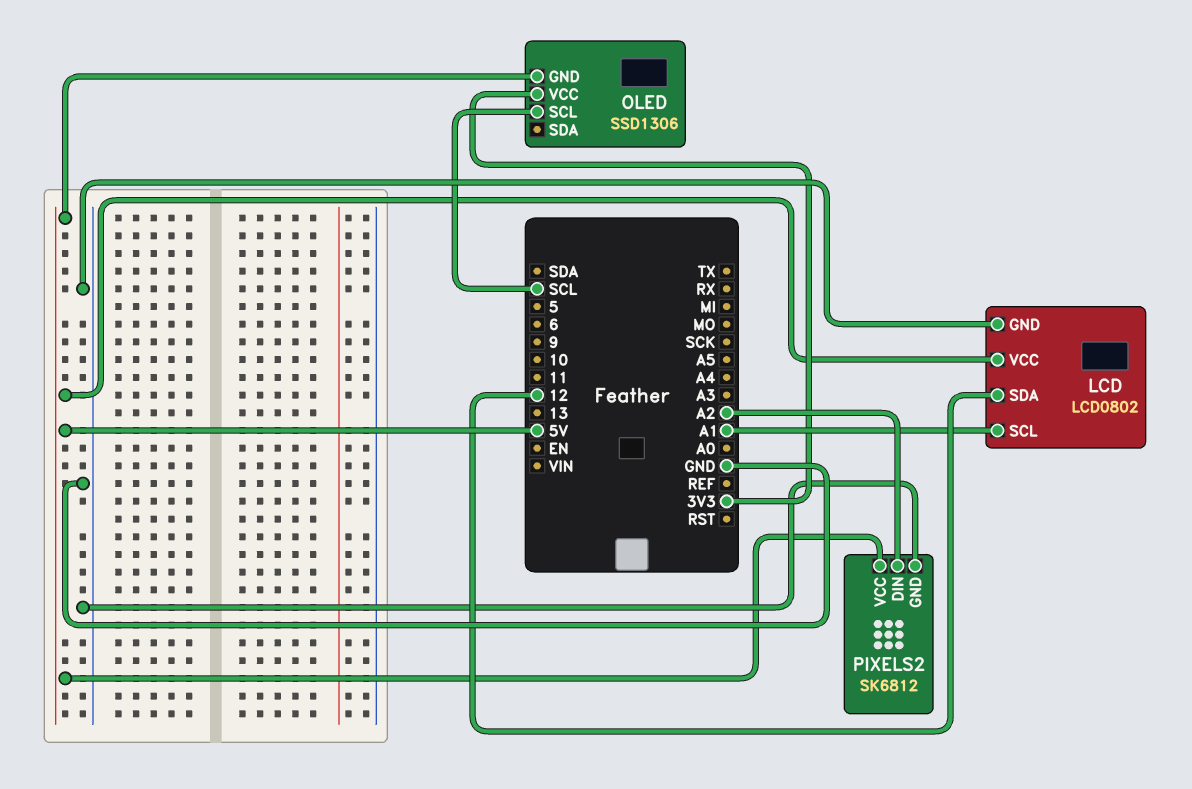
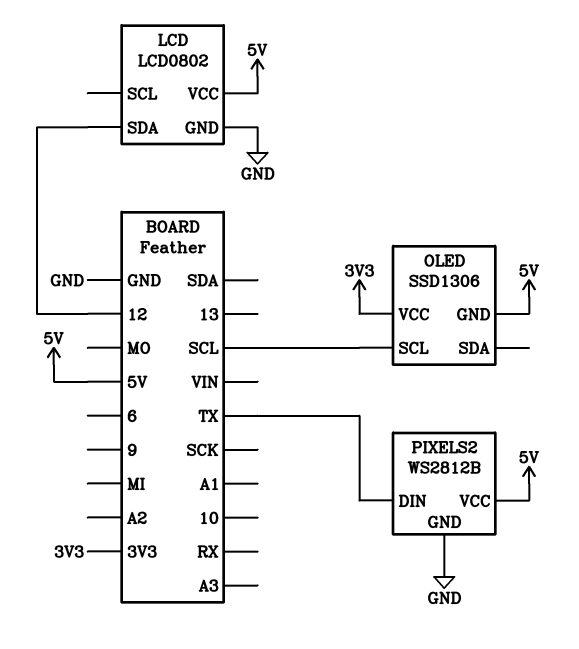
LCD pin SCL: A1 -> none
PIXELS2: SK6812 -> WS2812B
PIXELS2 pin DIN: A2 -> TX

